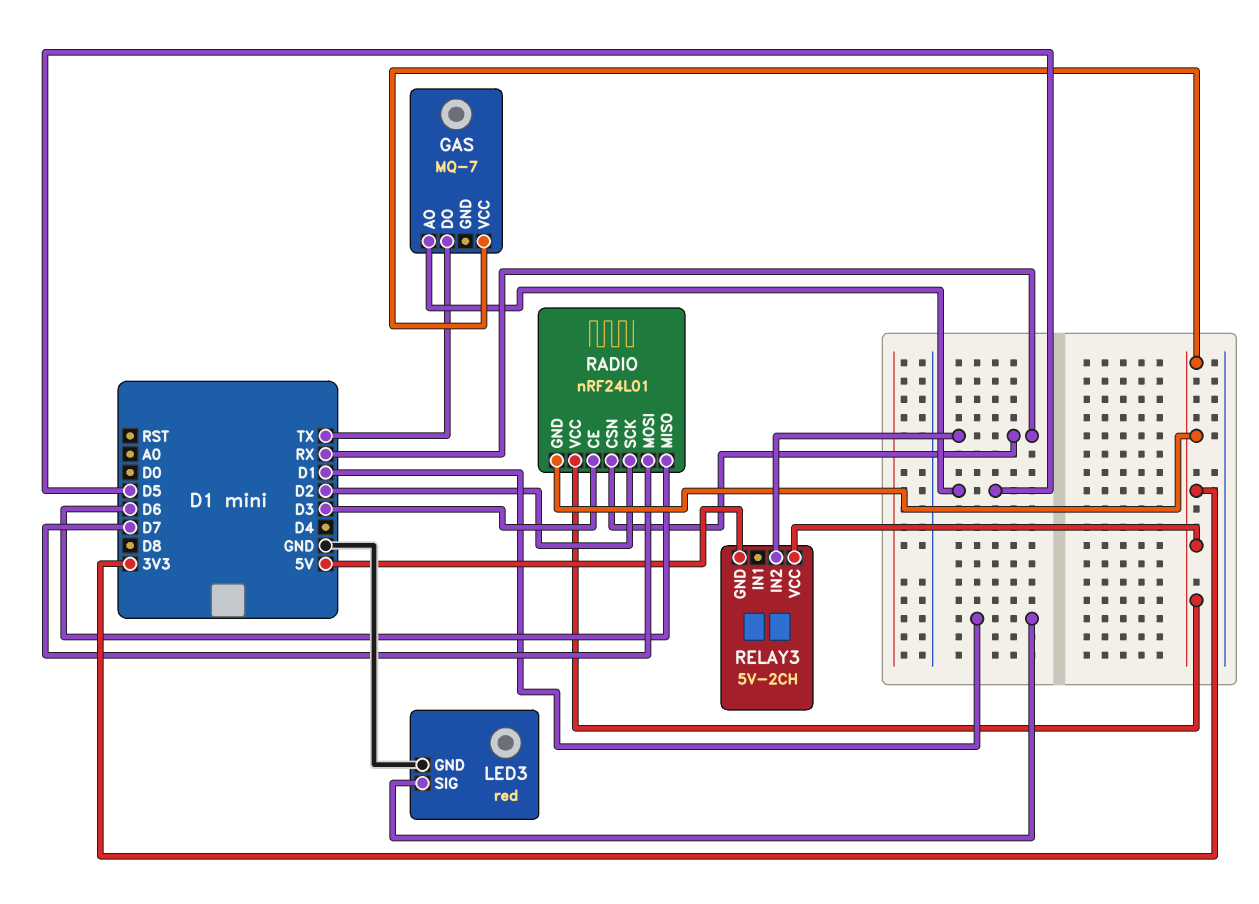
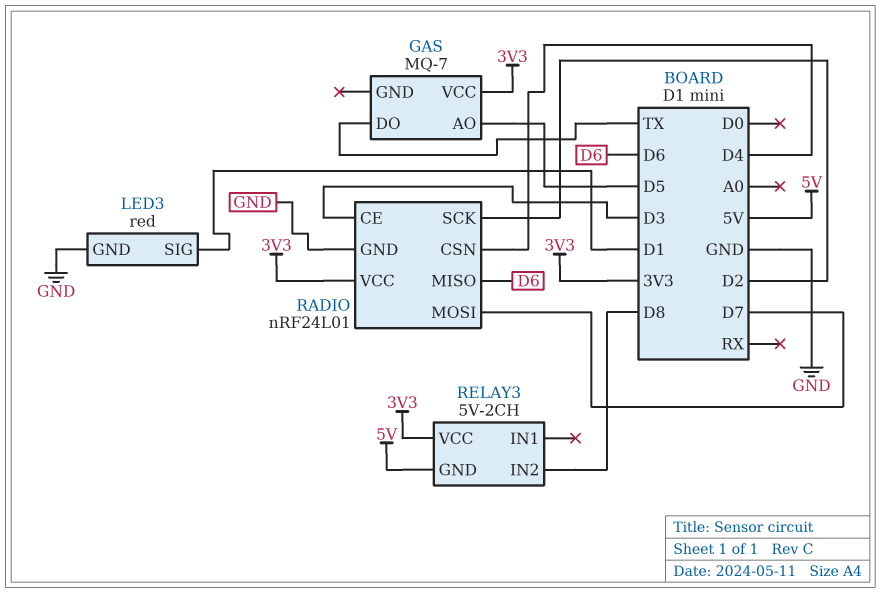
RADIO pin CSN: RX -> D4
RADIO pin GND: 3V3 -> GND
RELAY3 pin IN2: RX -> D8

